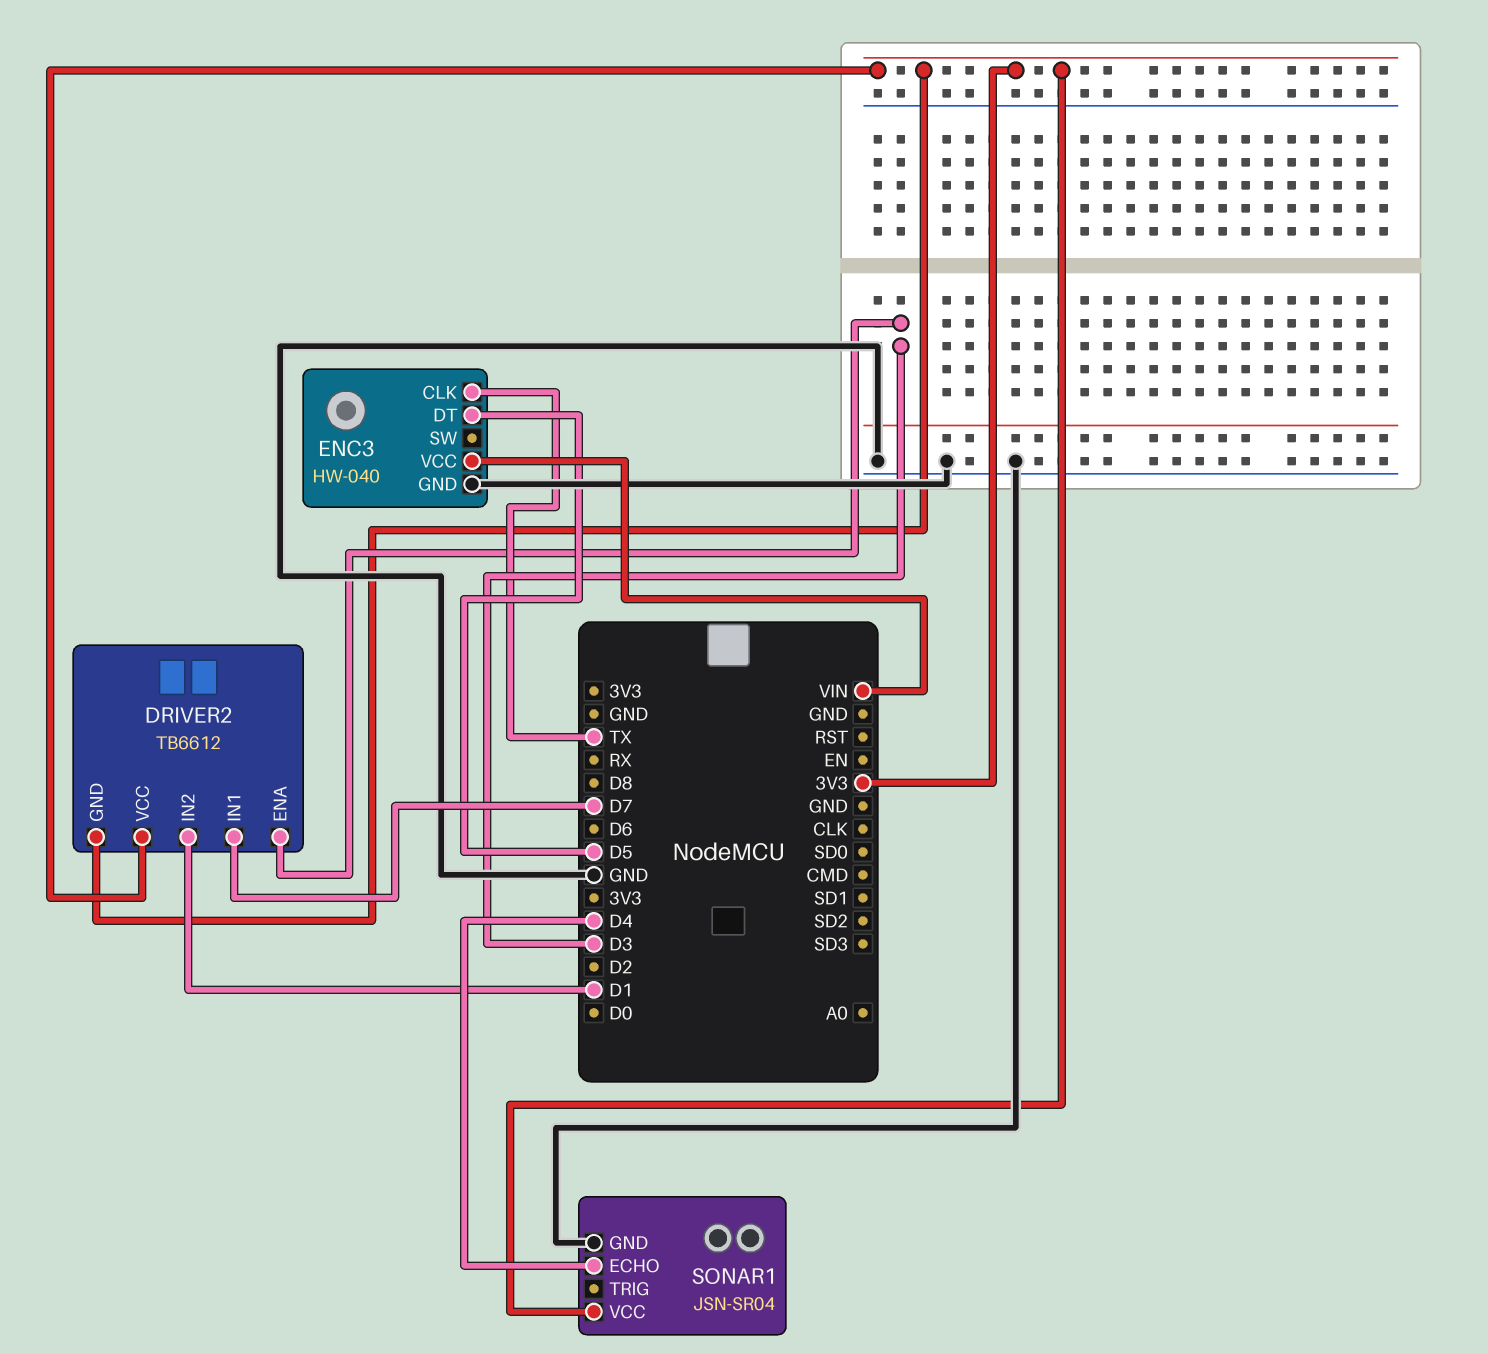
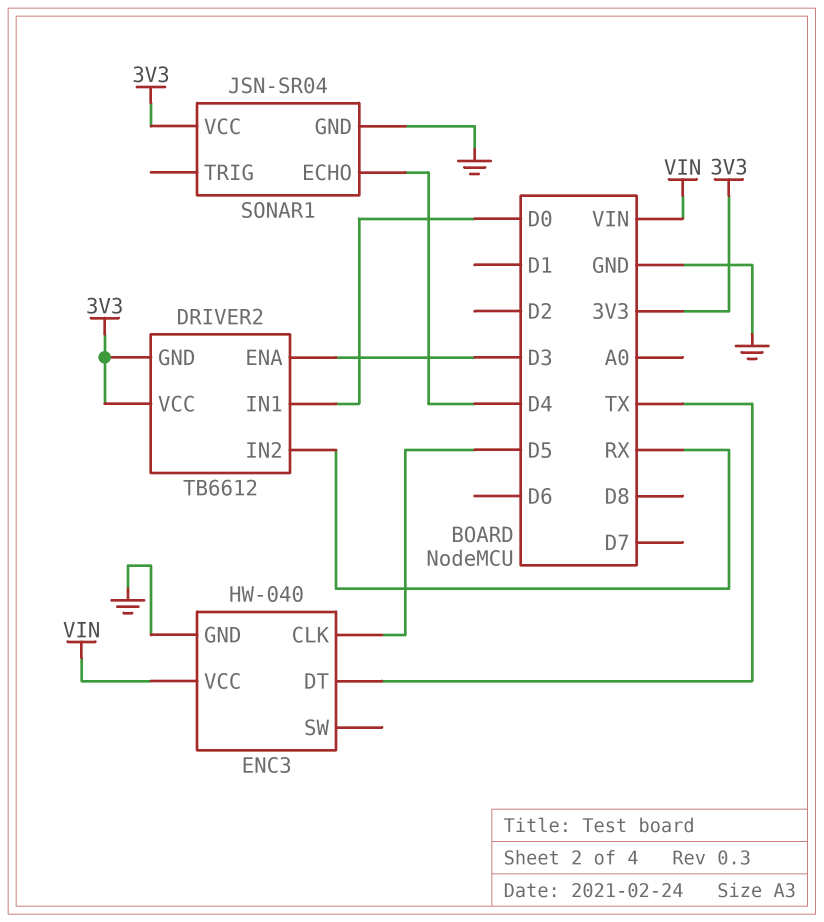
DRIVER2 pin IN1: D7 -> D0
DRIVER2 pin IN2: D1 -> RX
ENC3 pin CLK: TX -> D5
ENC3 pin DT: D5 -> TX

